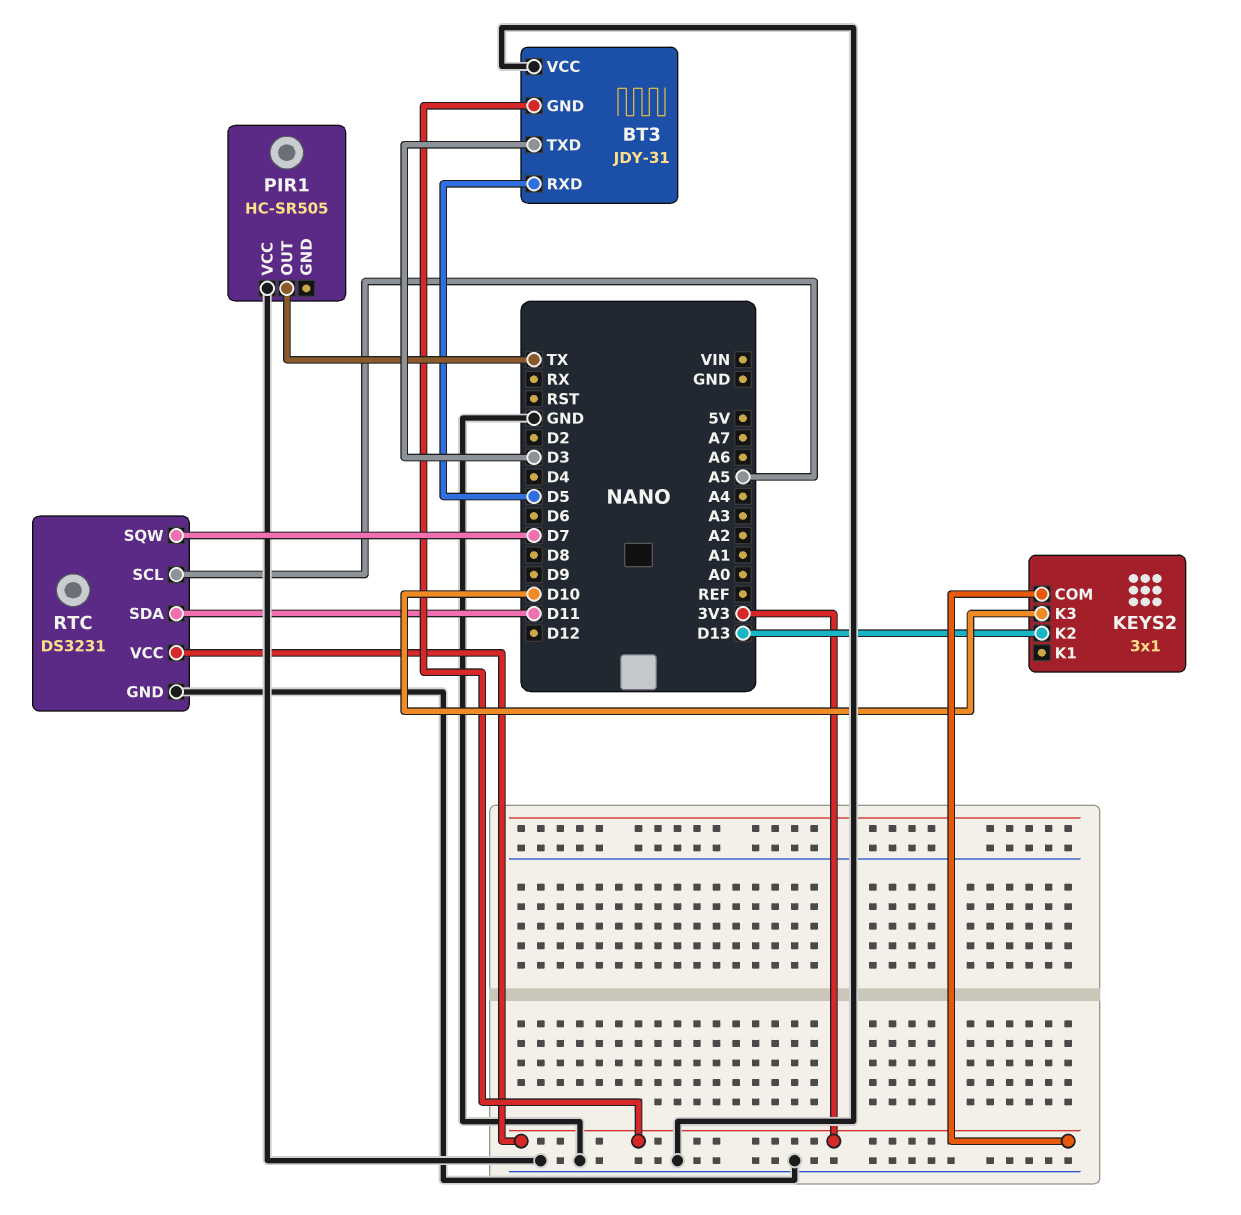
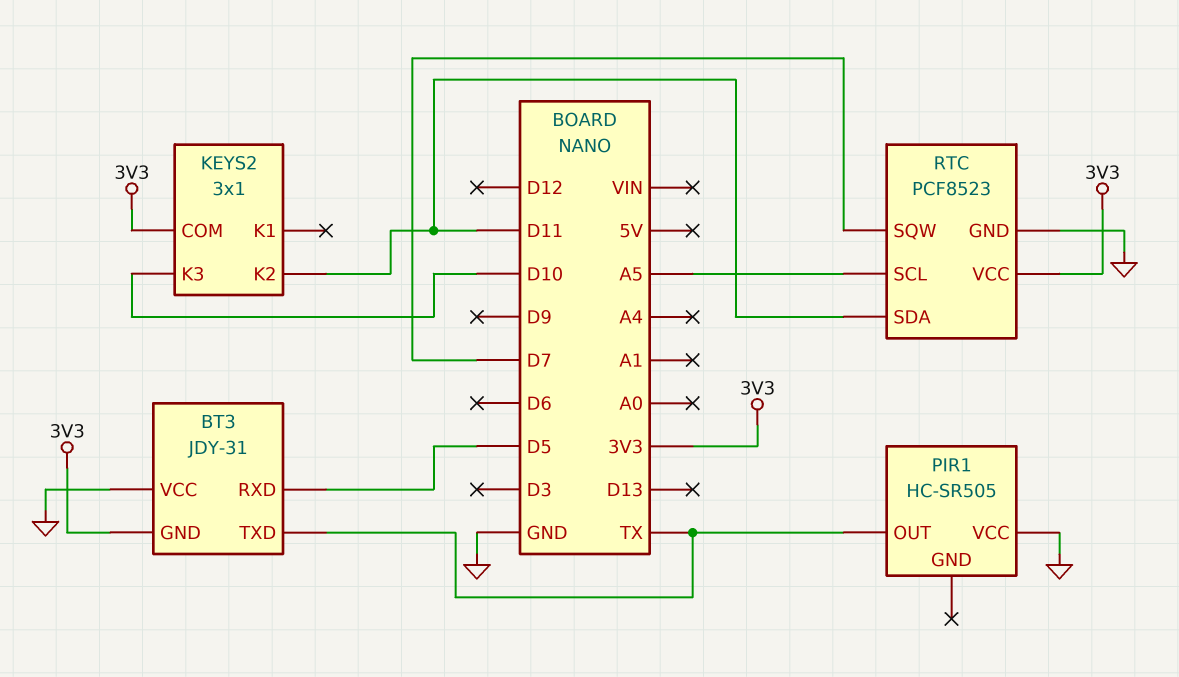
BT3 pin TXD: D3 -> TX
KEYS2 pin K2: D13 -> D11
RTC: DS3231 -> PCF8523

